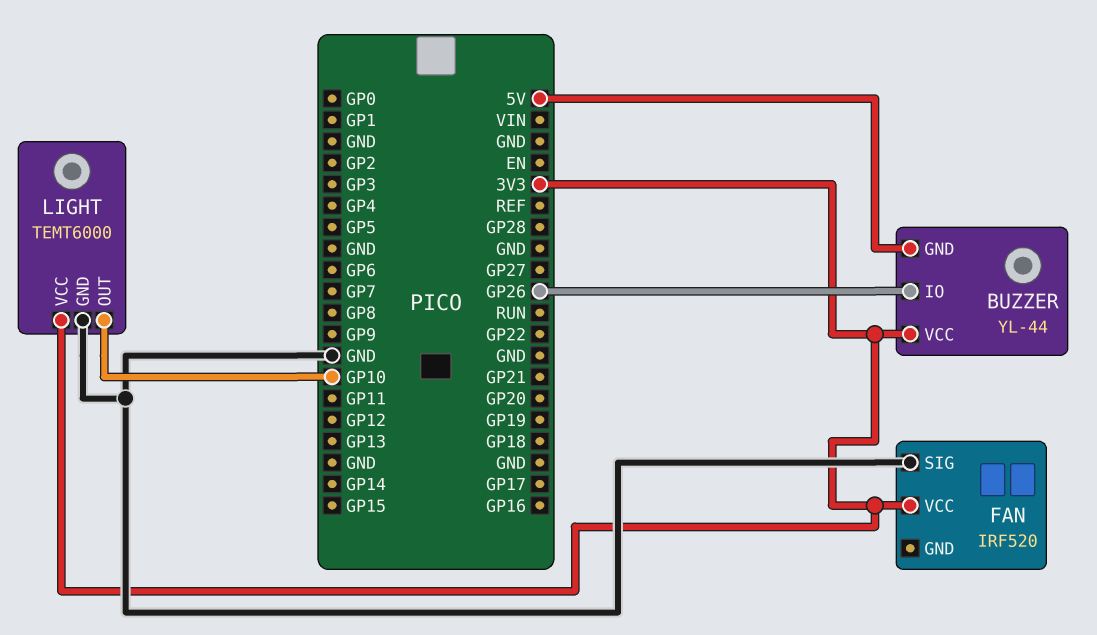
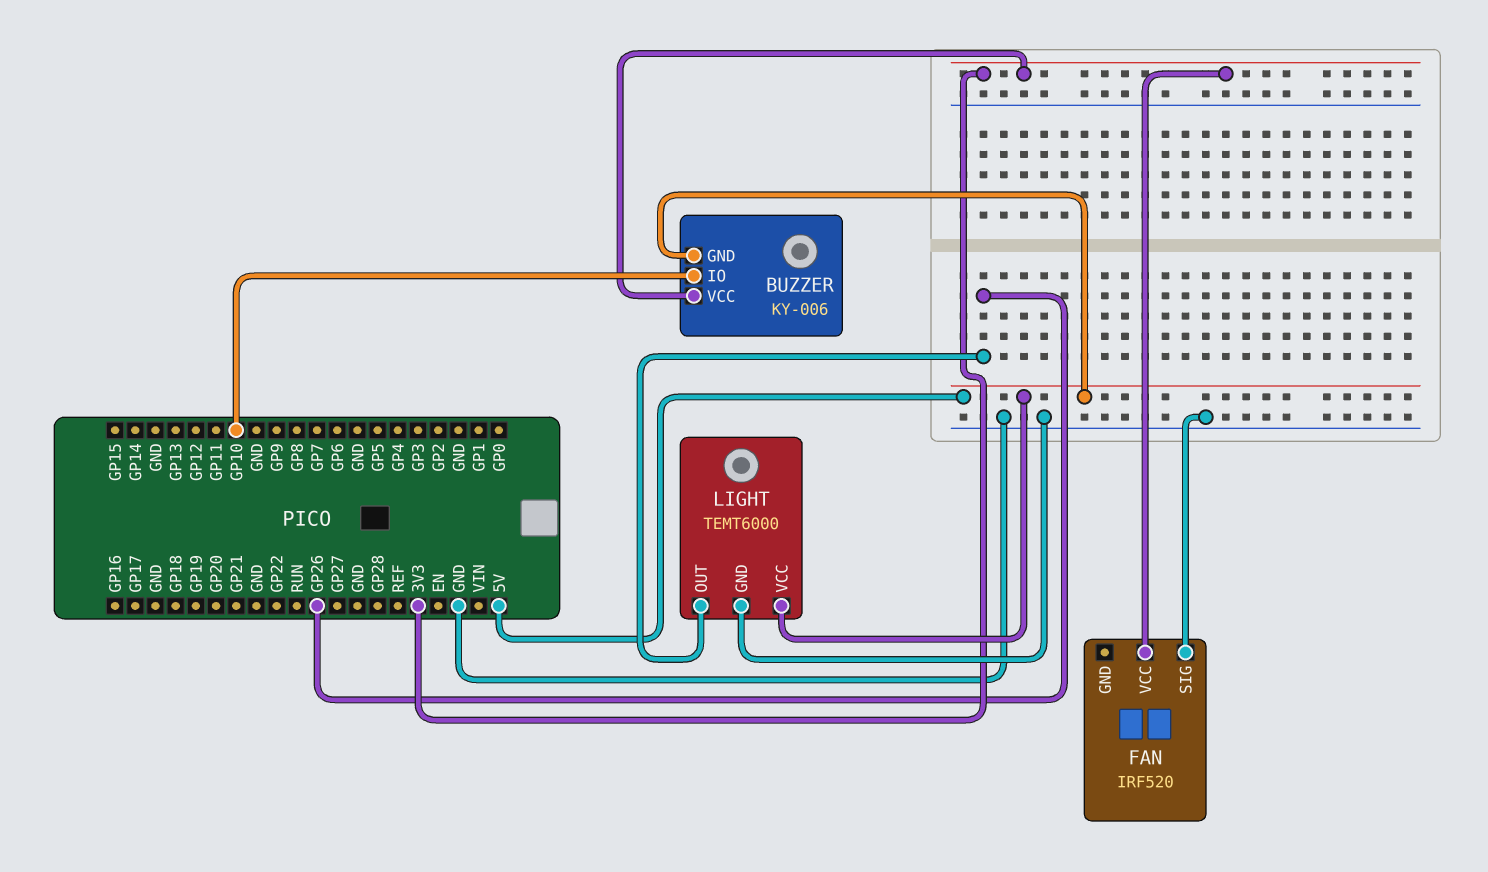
BUZZER: YL-44 -> KY-006
BUZZER pin IO: GP26 -> GP10
LIGHT pin OUT: GP10 -> GP26
LIGHT pin VCC: 3V3 -> 5V

